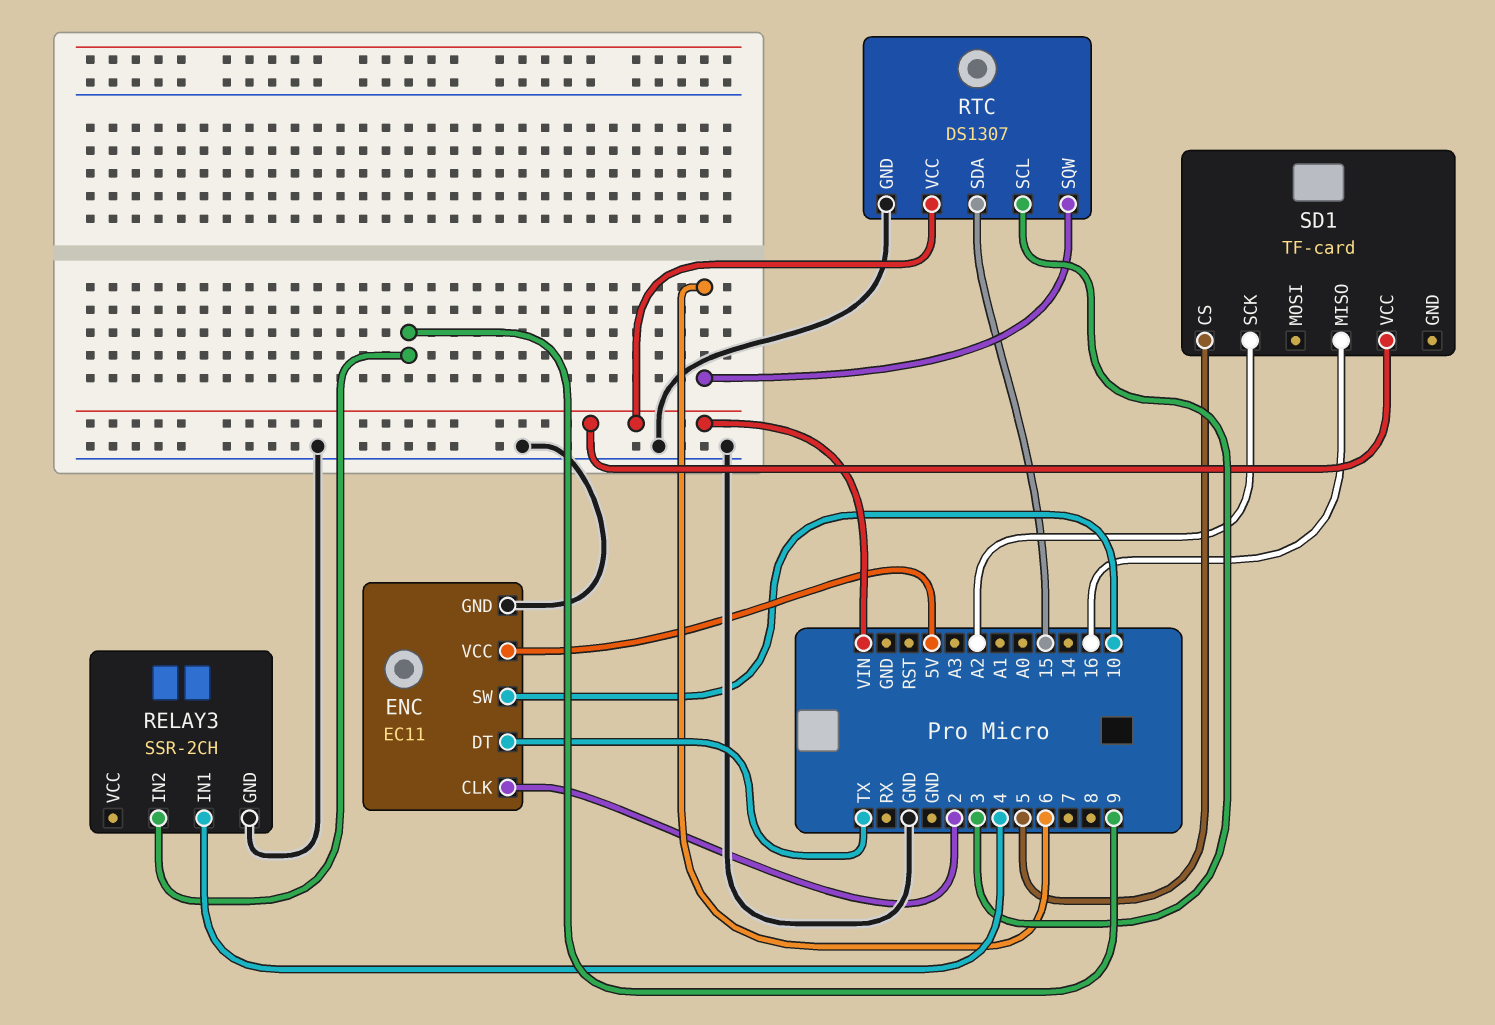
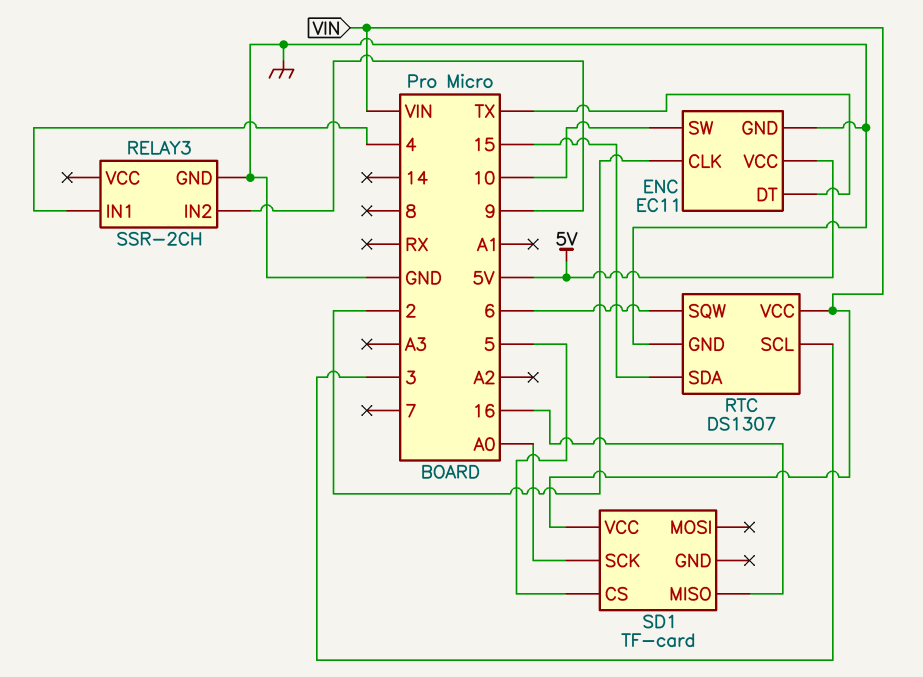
SD1 pin SCK: A2 -> A0

